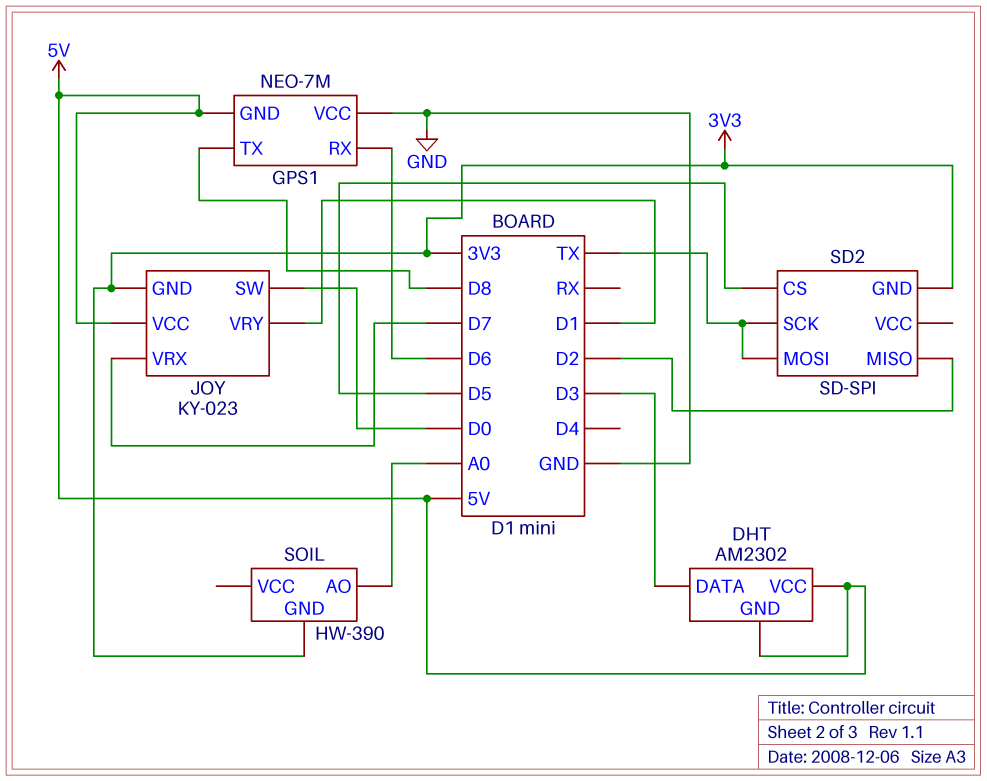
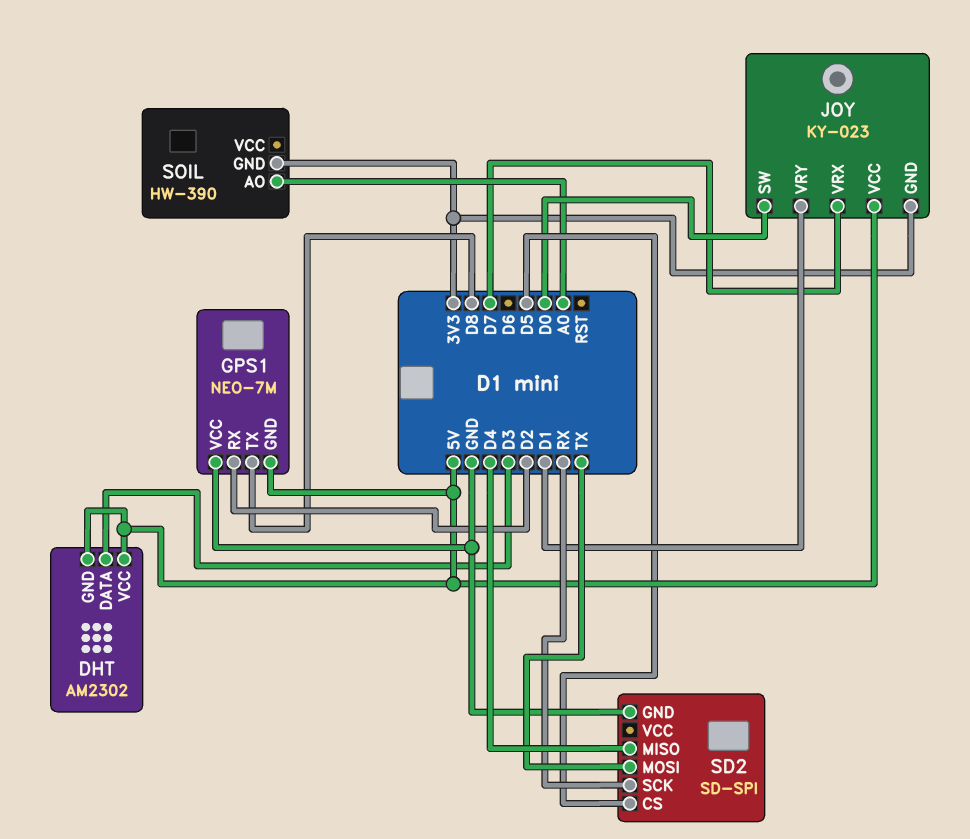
GPS1 pin RX: D6 -> D2
SD2 pin GND: 3V3 -> GND
SD2 pin MISO: D2 -> D4
SD2 pin SCK: TX -> RX

